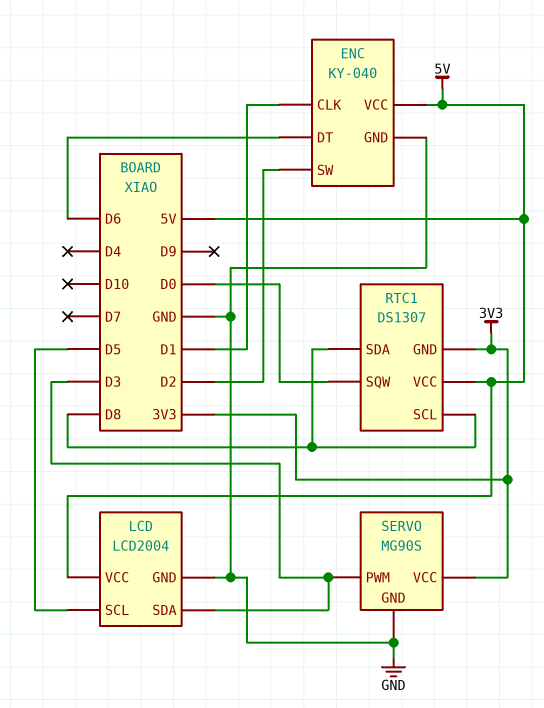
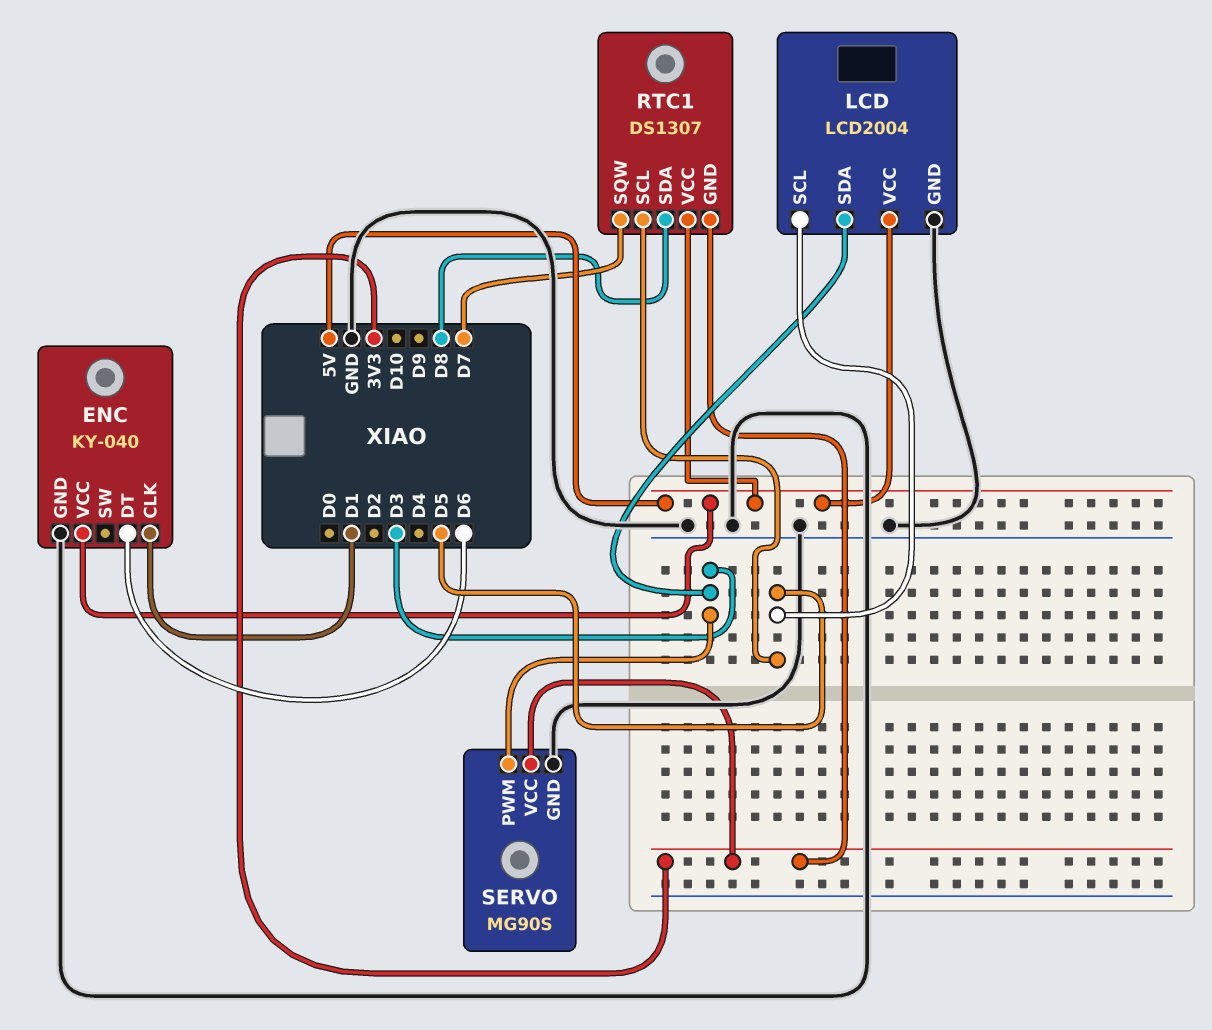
ENC pin SW: D2 -> none
RTC1 pin SCL: D8 -> D5
RTC1 pin SQW: D0 -> D7

